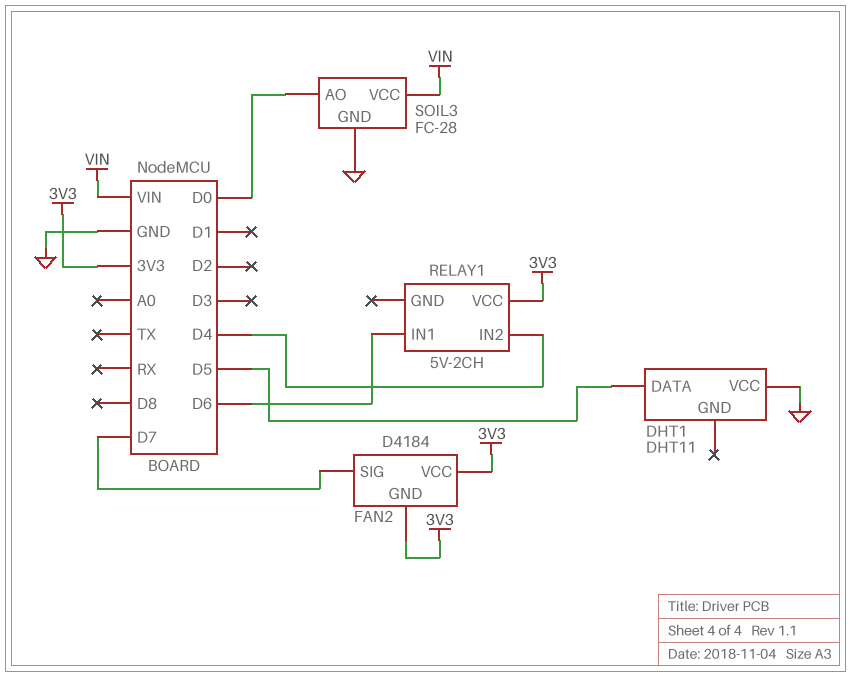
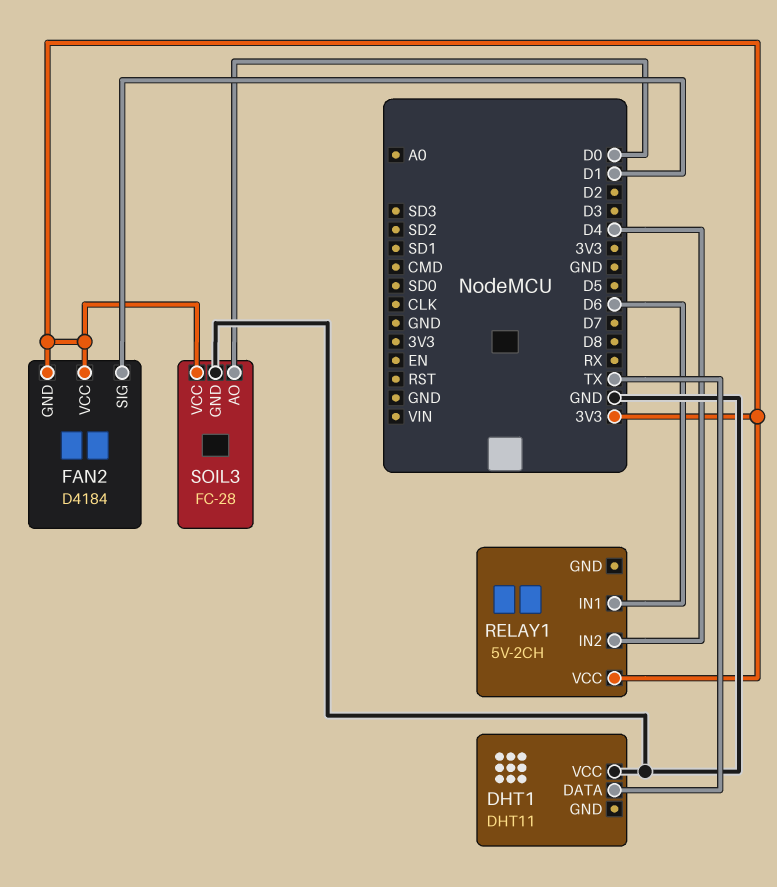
DHT1 pin DATA: D5 -> TX
FAN2 pin SIG: D7 -> D1
SOIL3 pin VCC: VIN -> 3V3

